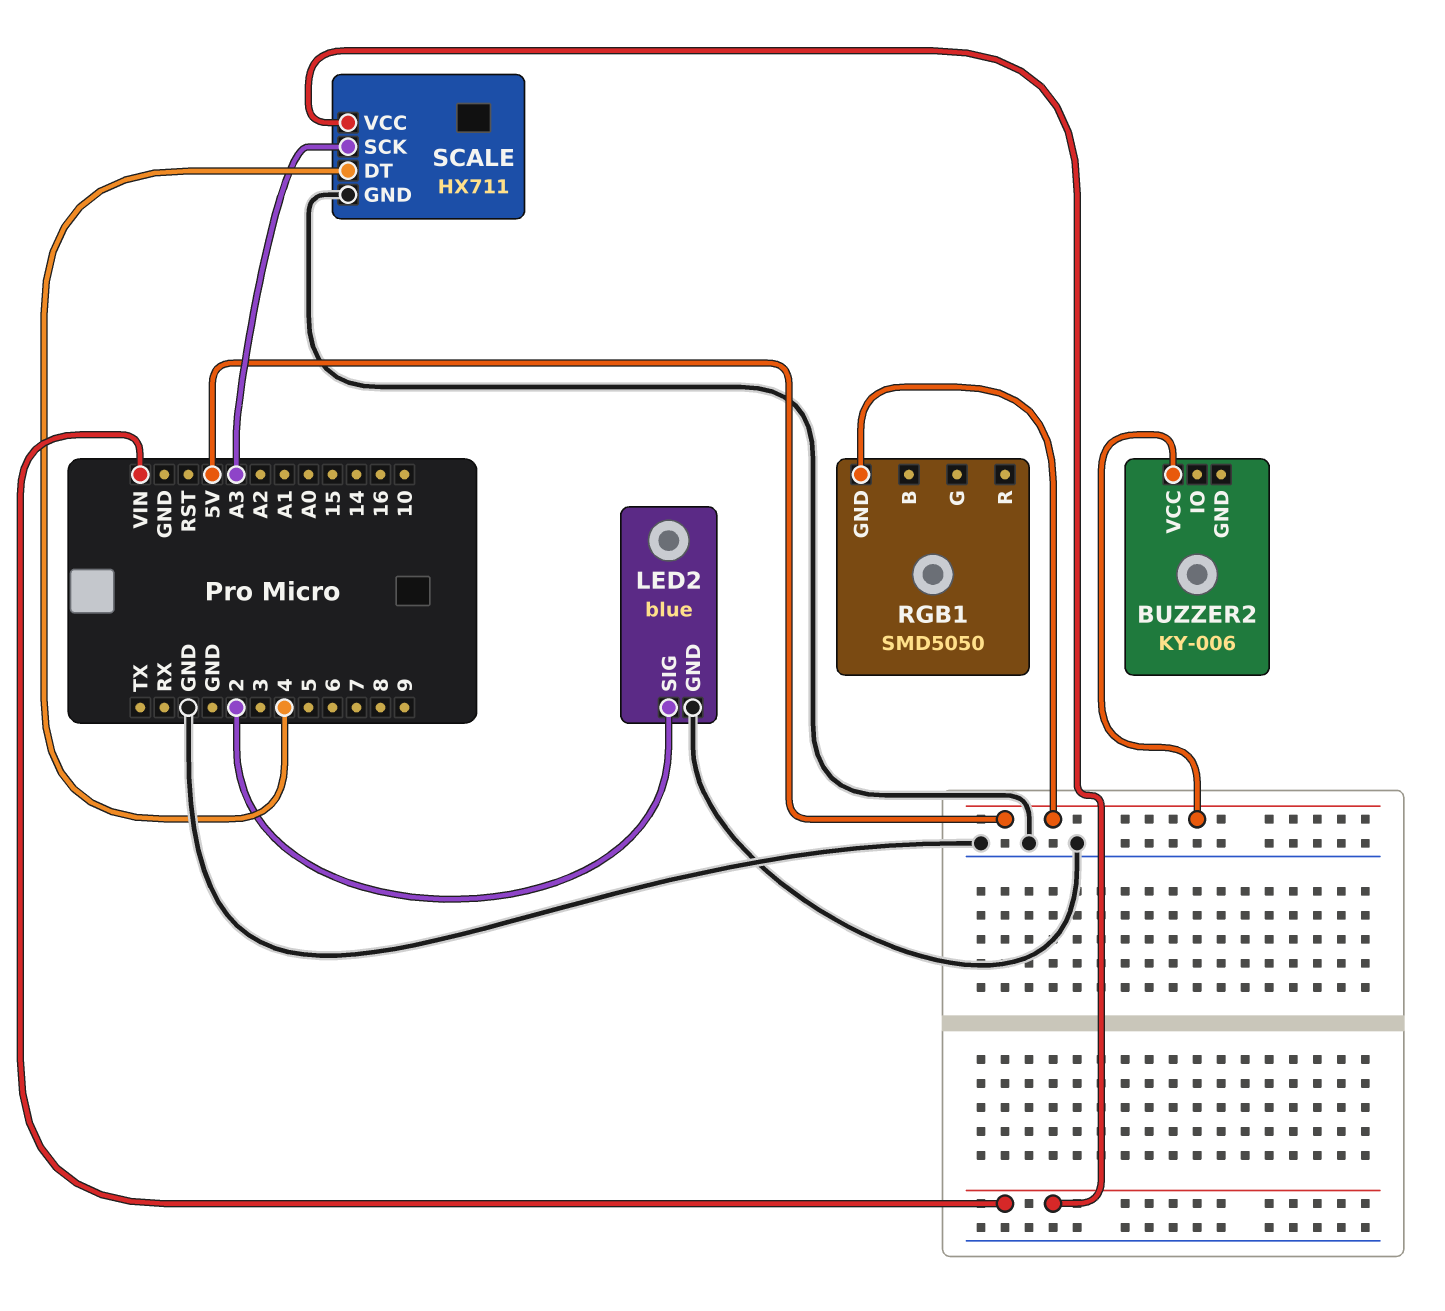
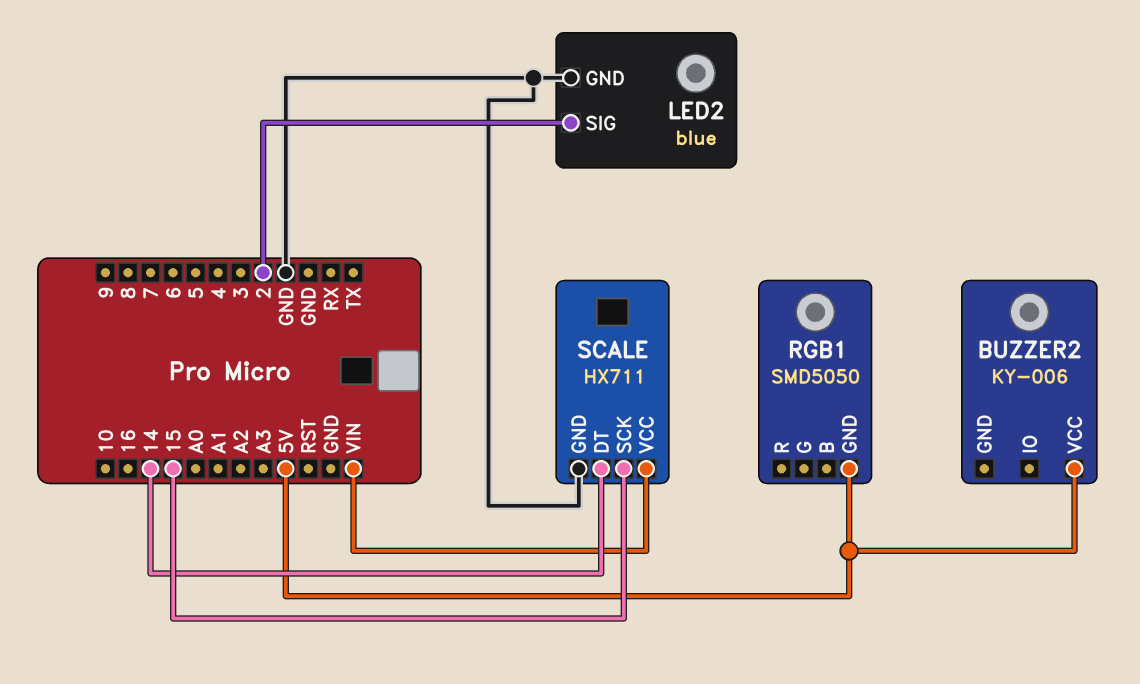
SCALE pin DT: 4 -> 14
SCALE pin SCK: A3 -> 15

